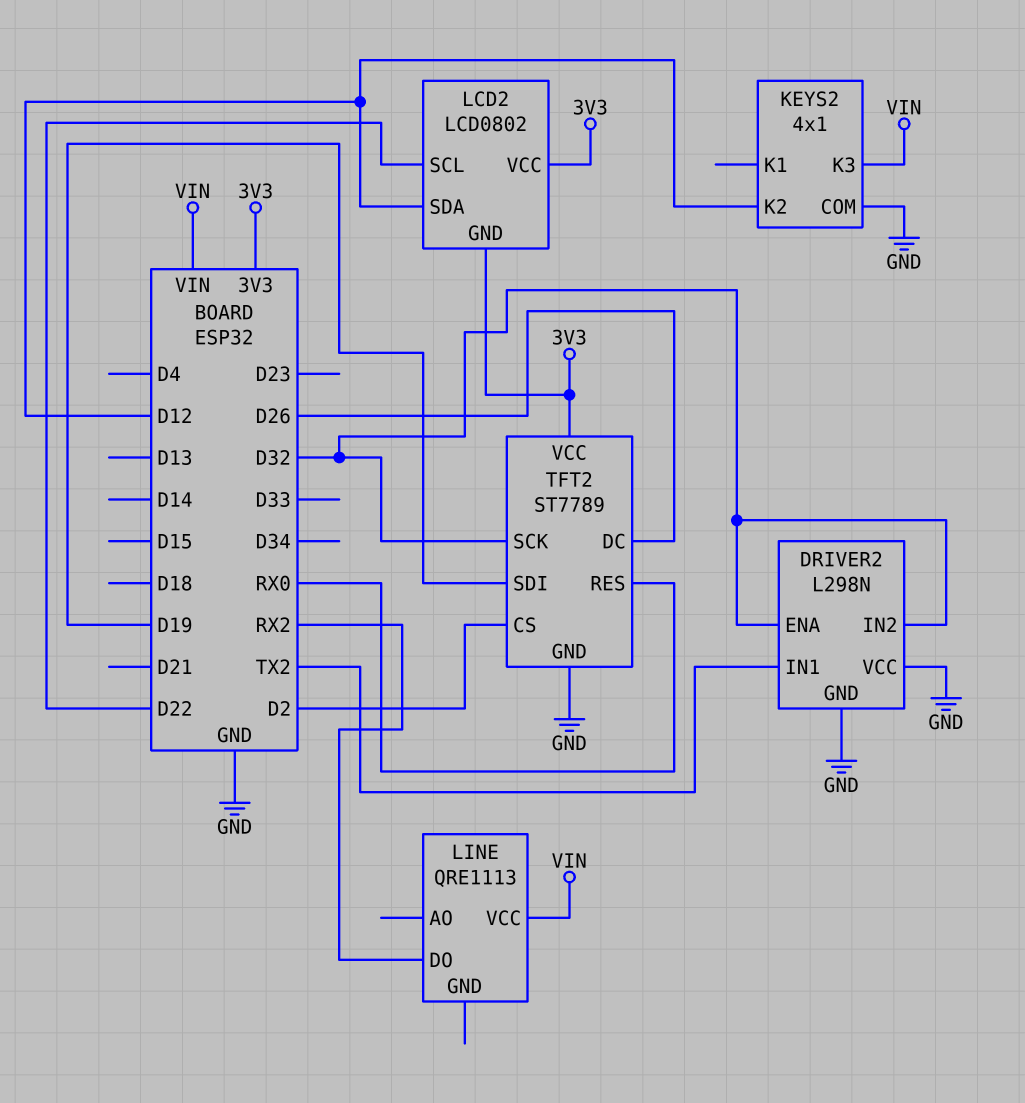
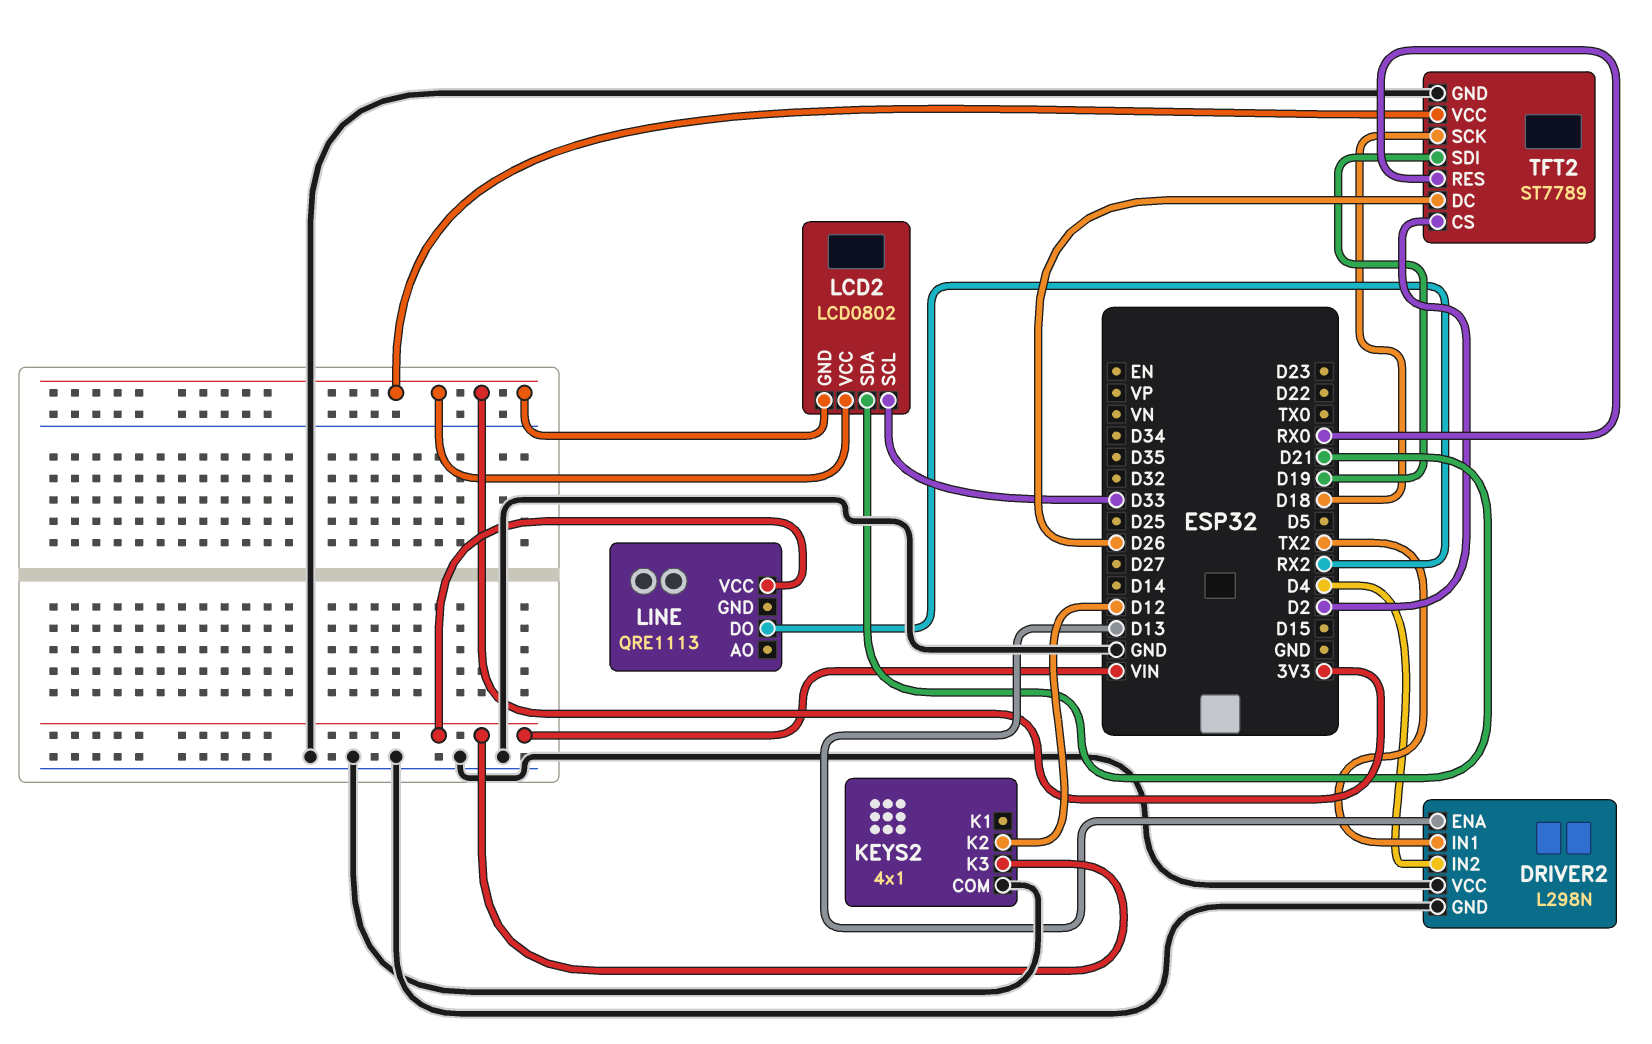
DRIVER2 pin ENA: D32 -> D13
DRIVER2 pin IN2: D32 -> D4
LCD2 pin SCL: D22 -> D33
LCD2 pin SDA: D12 -> D21
TFT2 pin SCK: D32 -> D18

